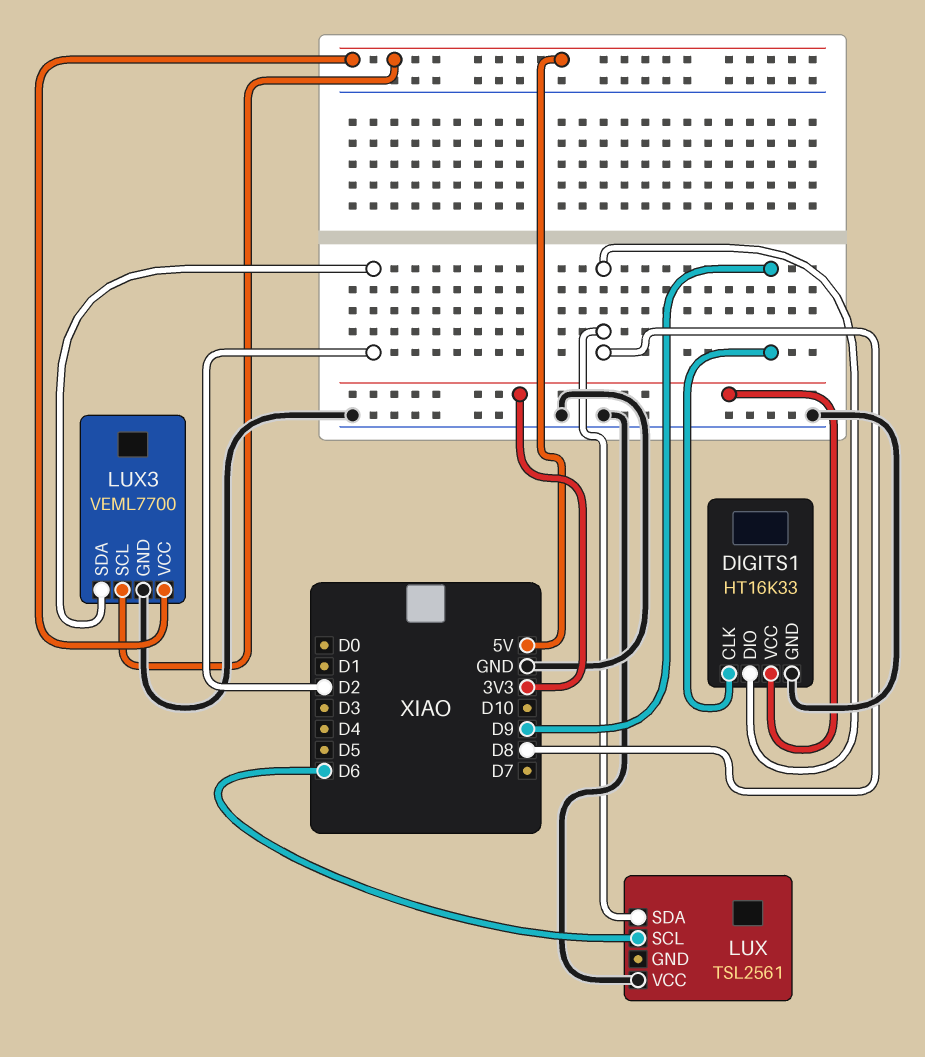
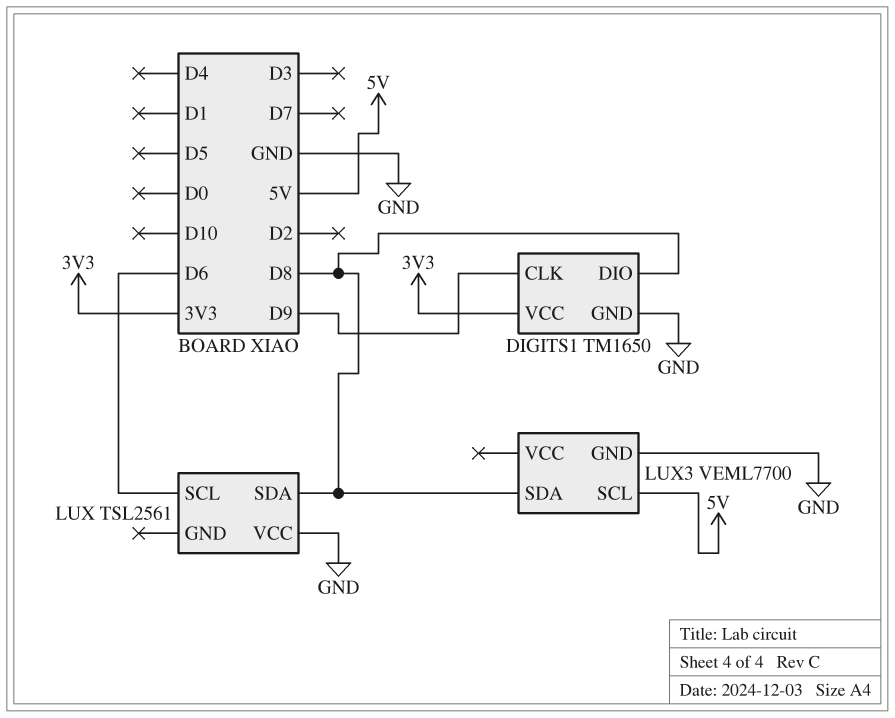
DIGITS1: HT16K33 -> TM1650
LUX3 pin SDA: D2 -> D8
LUX3 pin VCC: 5V -> none

